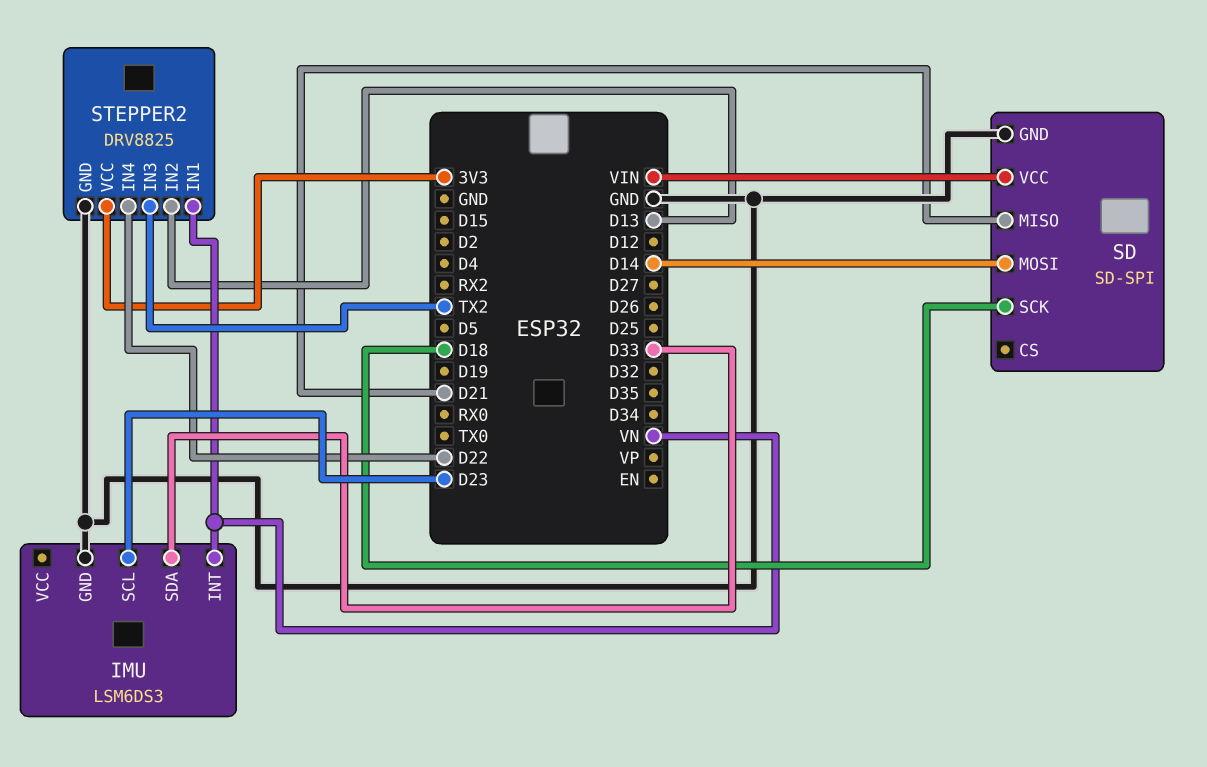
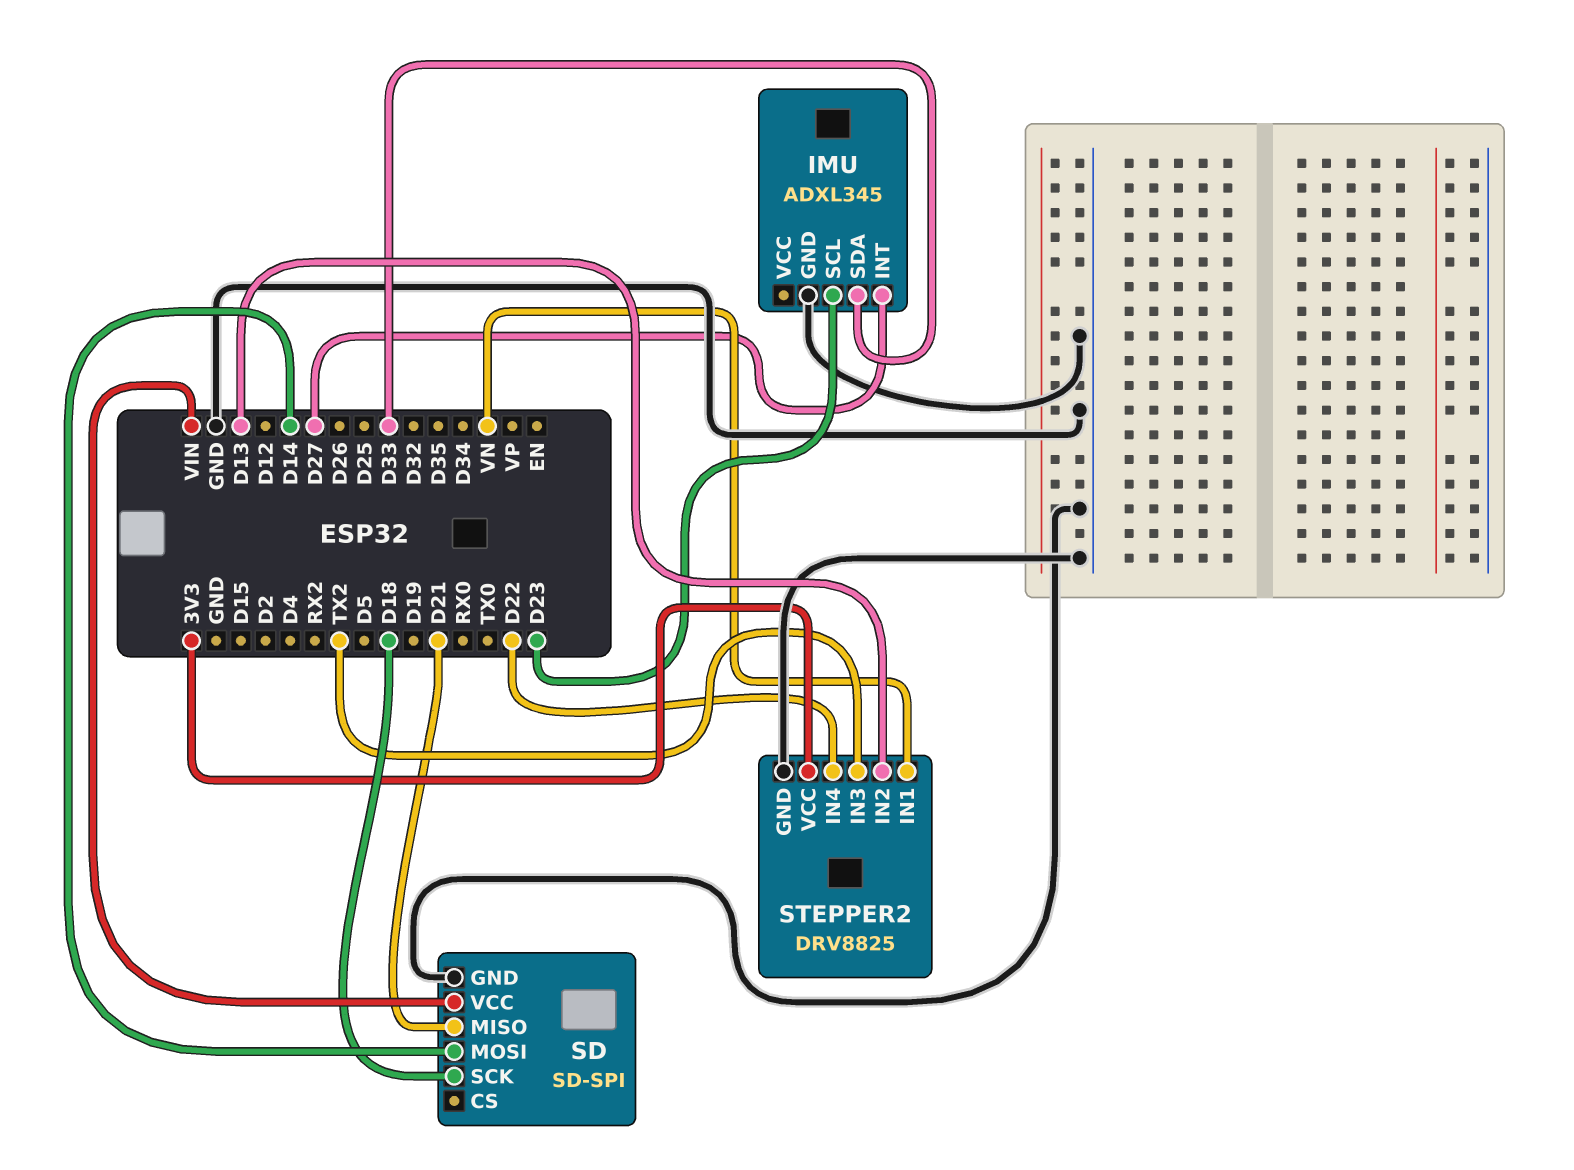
IMU: LSM6DS3 -> ADXL345
IMU pin INT: VN -> D27

